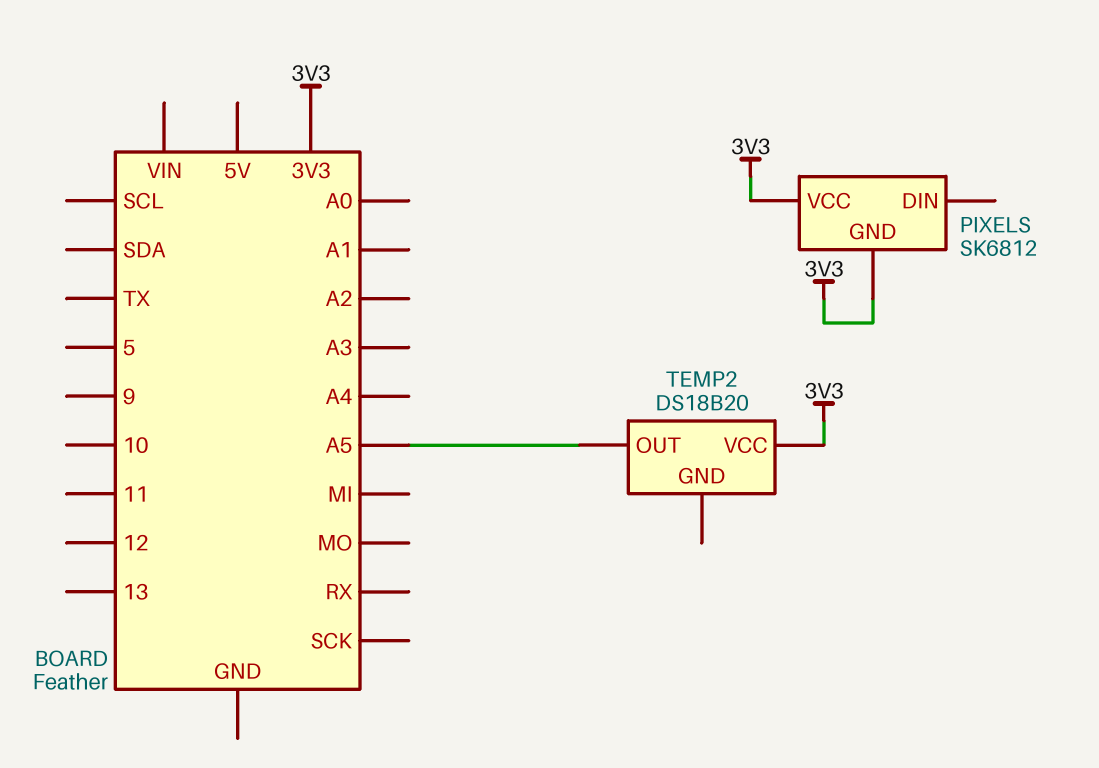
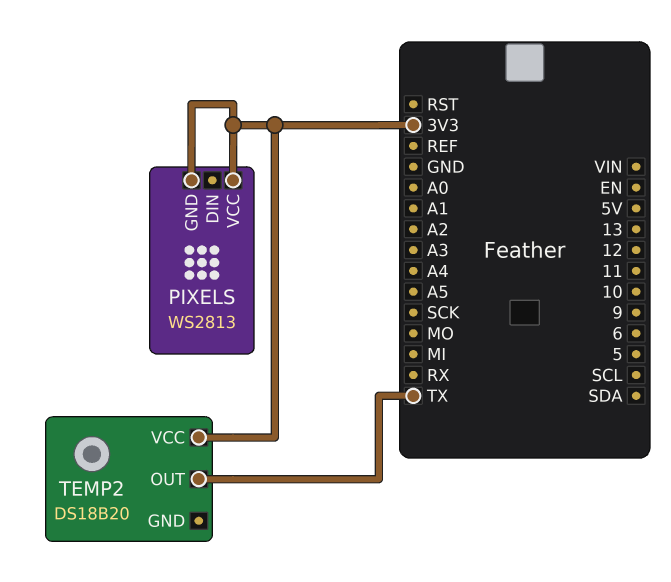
PIXELS: SK6812 -> WS2813
TEMP2 pin OUT: A5 -> TX

